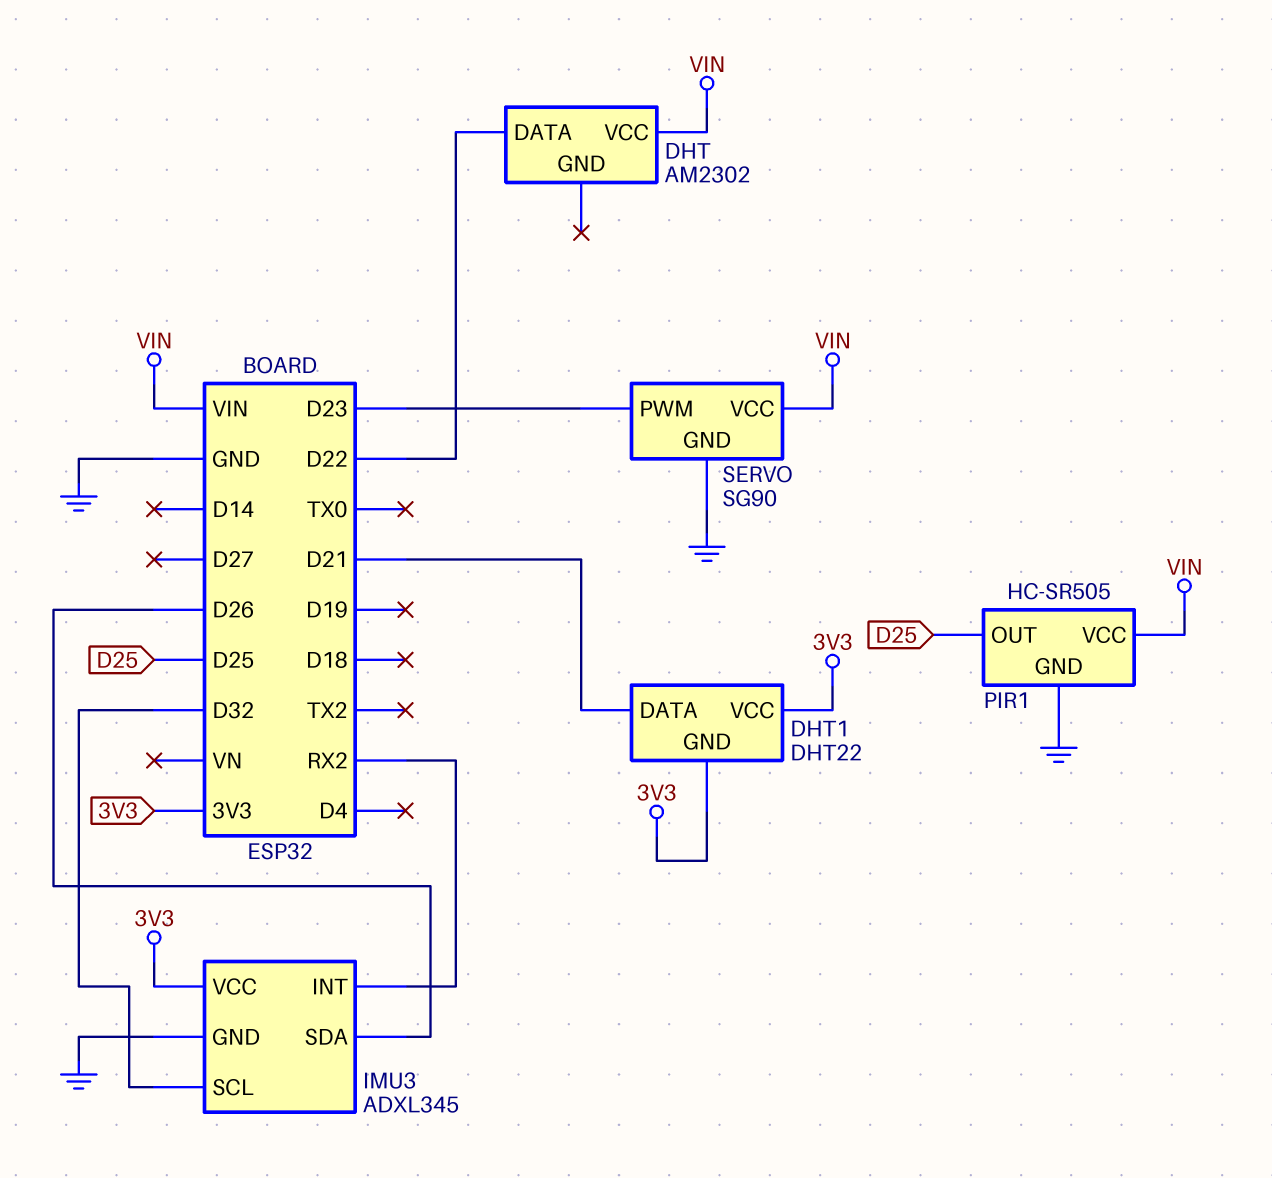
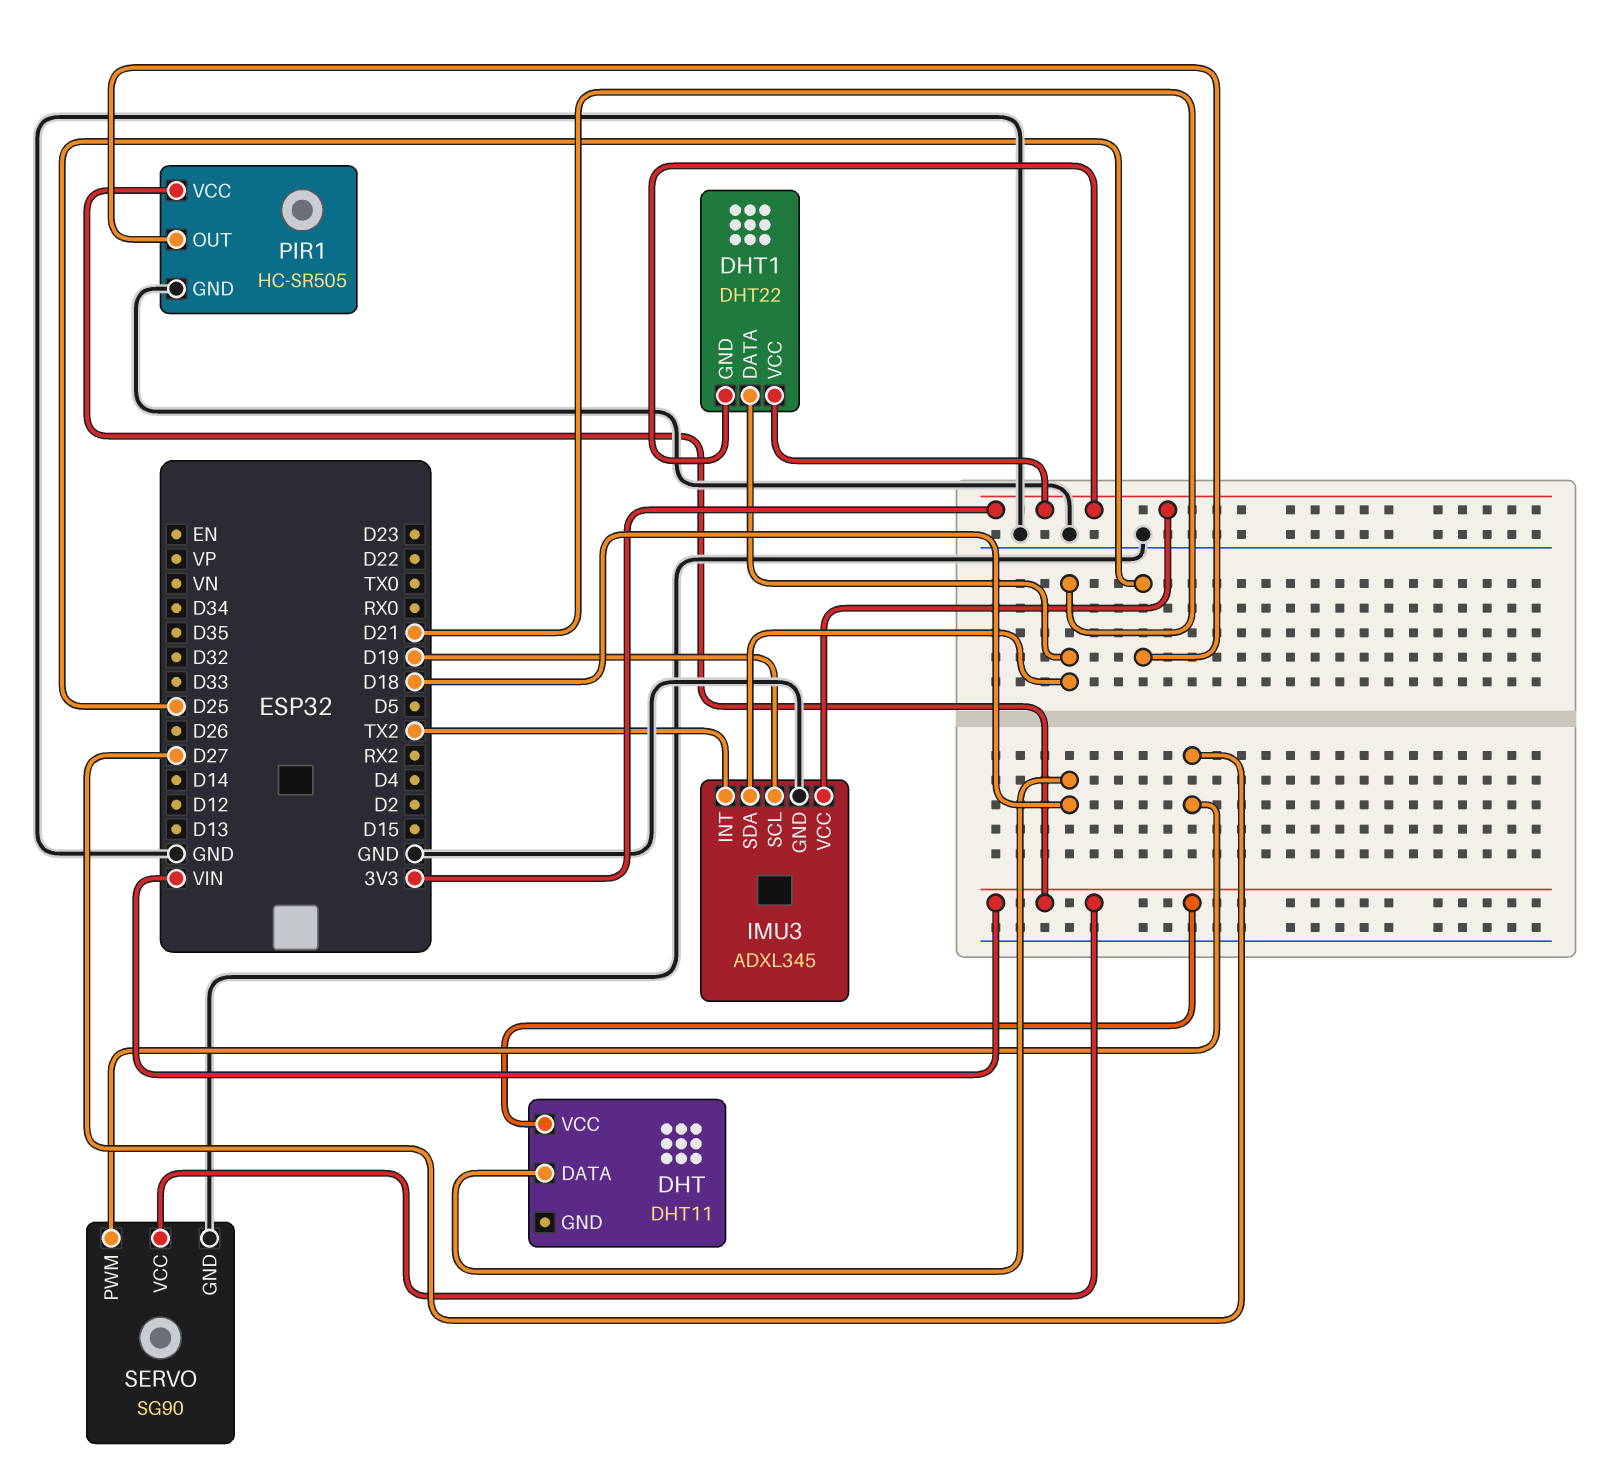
DHT: AM2302 -> DHT11
DHT pin DATA: D22 -> D18
IMU3 pin INT: RX2 -> TX2
IMU3 pin SCL: D32 -> D19
IMU3 pin SDA: D26 -> D21
SERVO pin PWM: D23 -> D27

